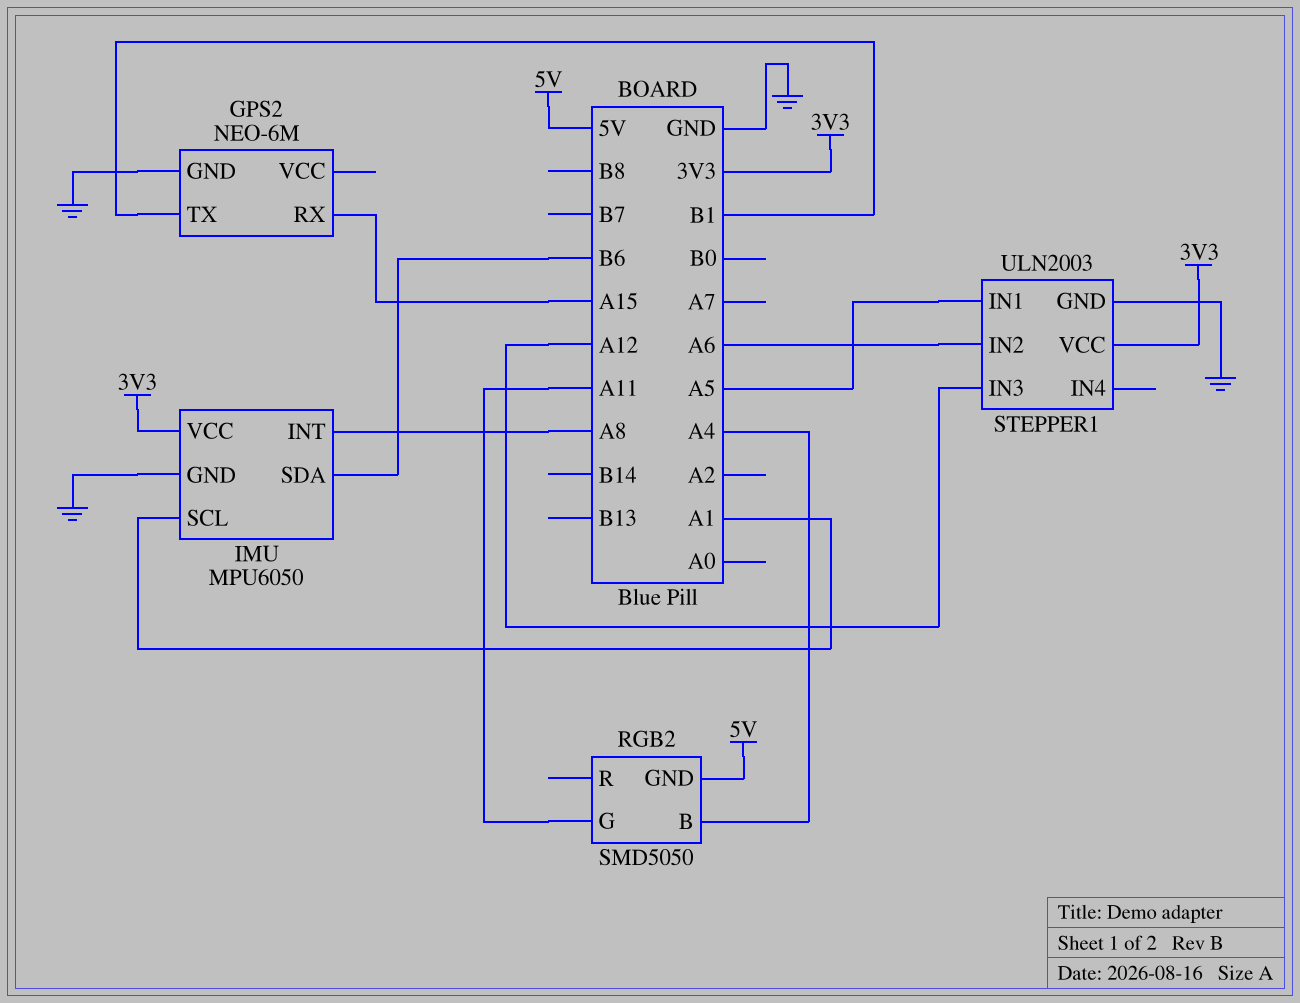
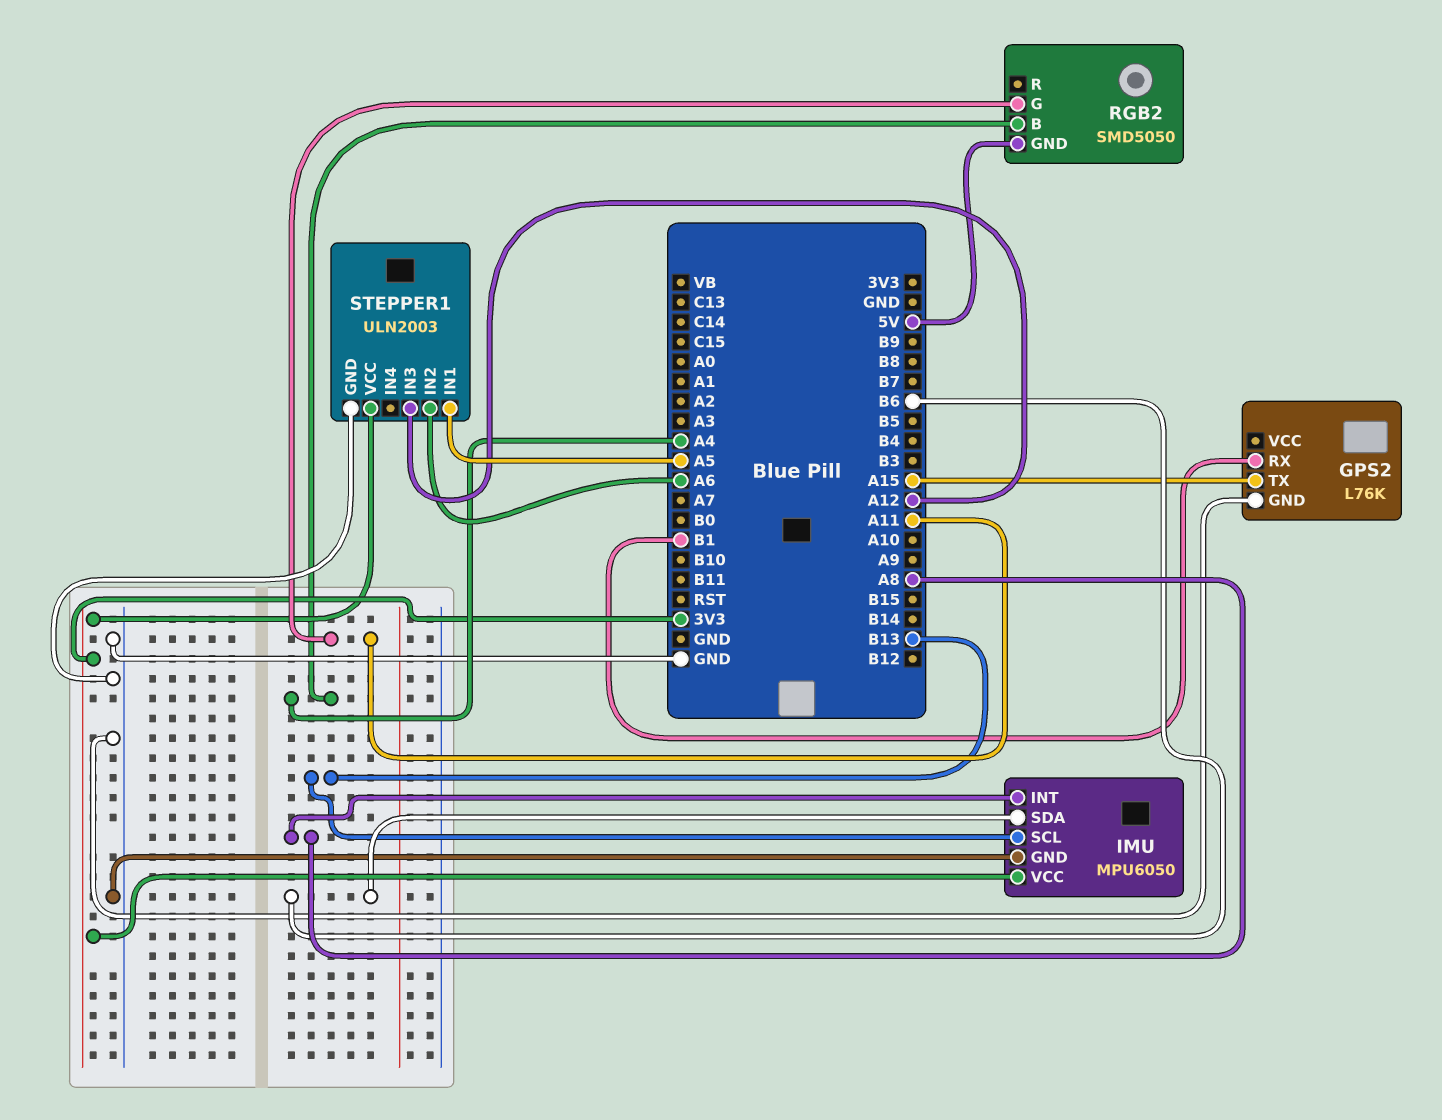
GPS2: NEO-6M -> L76K
GPS2 pin RX: A15 -> B1
GPS2 pin TX: B1 -> A15
IMU pin SCL: A1 -> B13

